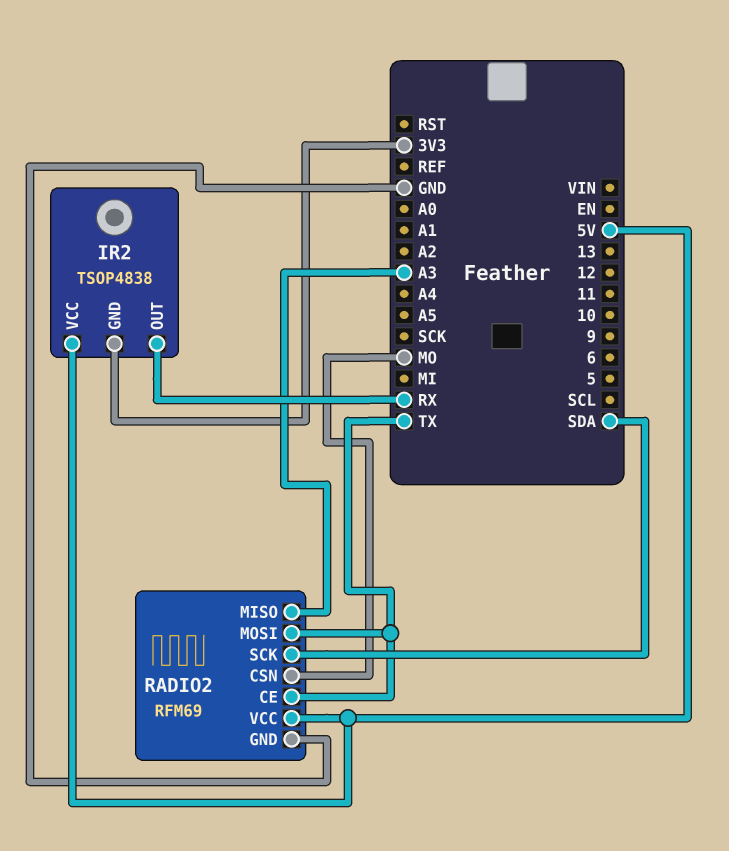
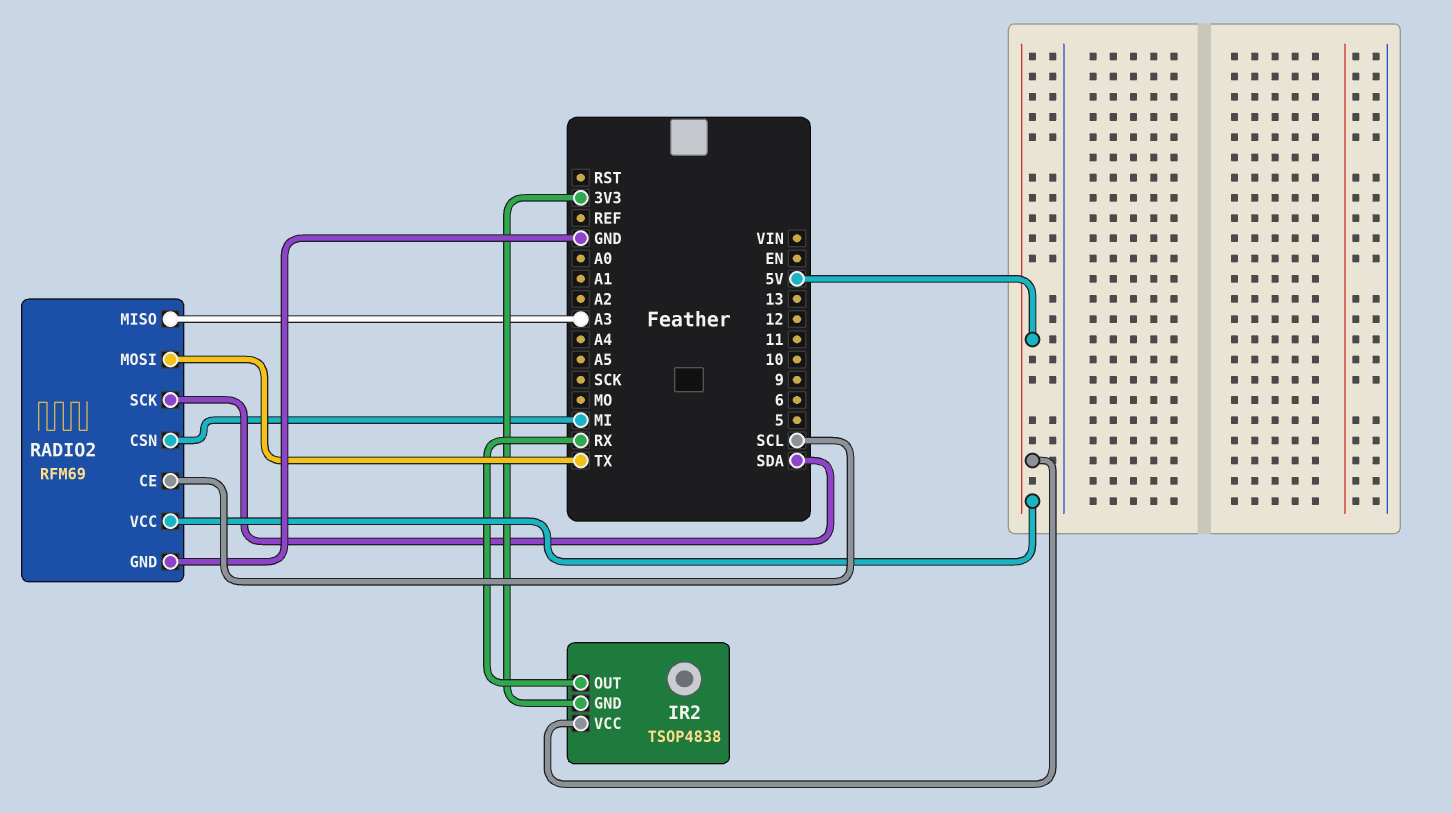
RADIO2 pin CE: TX -> SCL
RADIO2 pin CSN: MO -> MI

